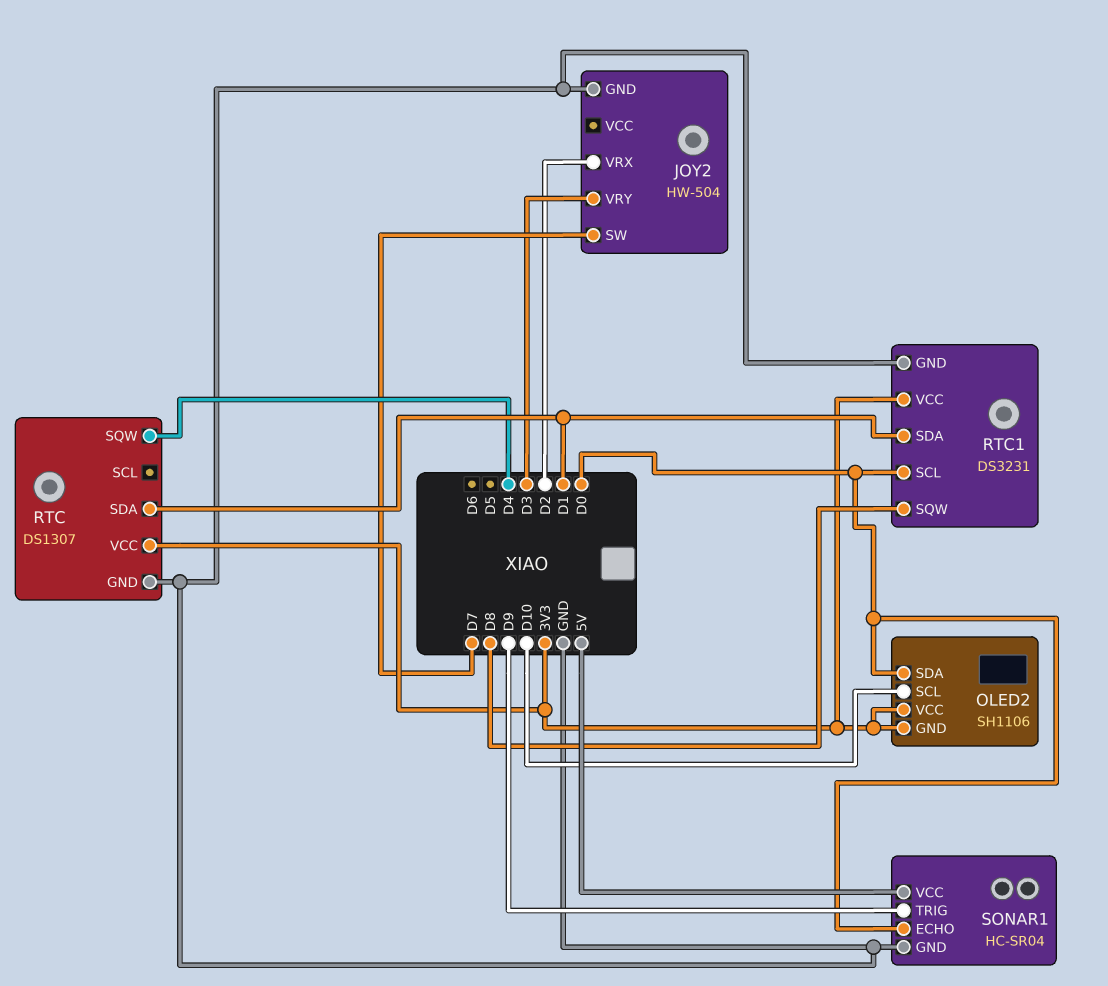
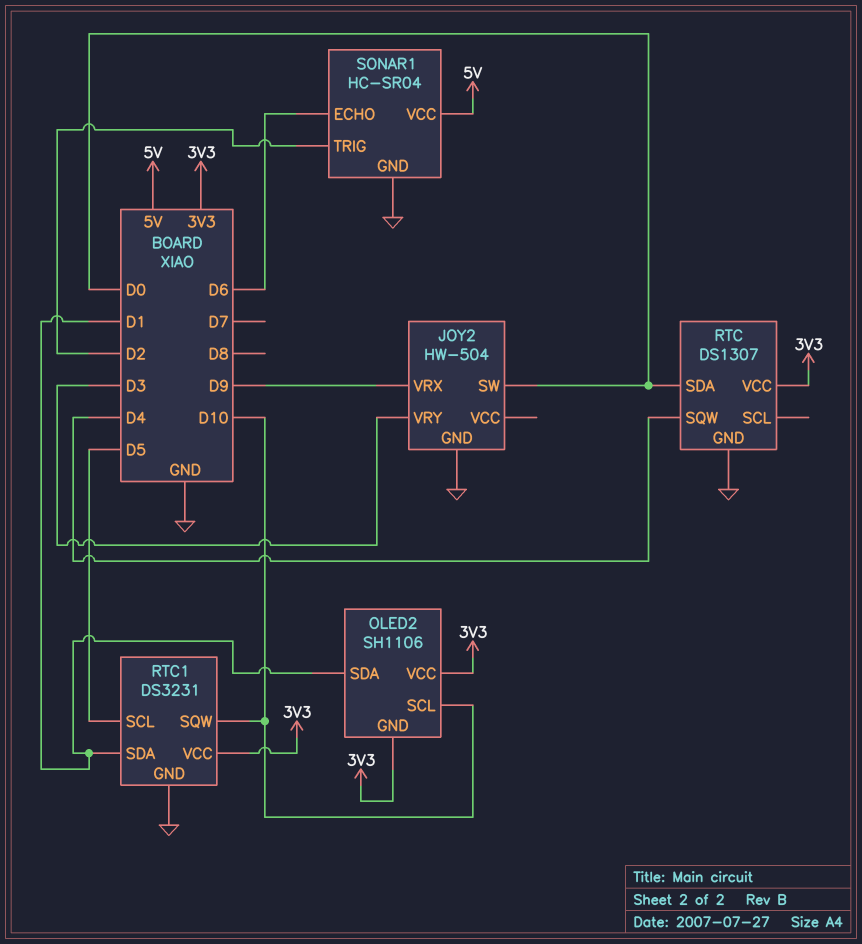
JOY2 pin SW: D7 -> D0
JOY2 pin VRX: D2 -> D9
OLED2 pin SDA: D0 -> D1
RTC pin SDA: D1 -> D0
RTC1 pin SCL: D0 -> D5
RTC1 pin SQW: D8 -> D10
SONAR1 pin ECHO: D0 -> D6
SONAR1 pin TRIG: D9 -> D2

